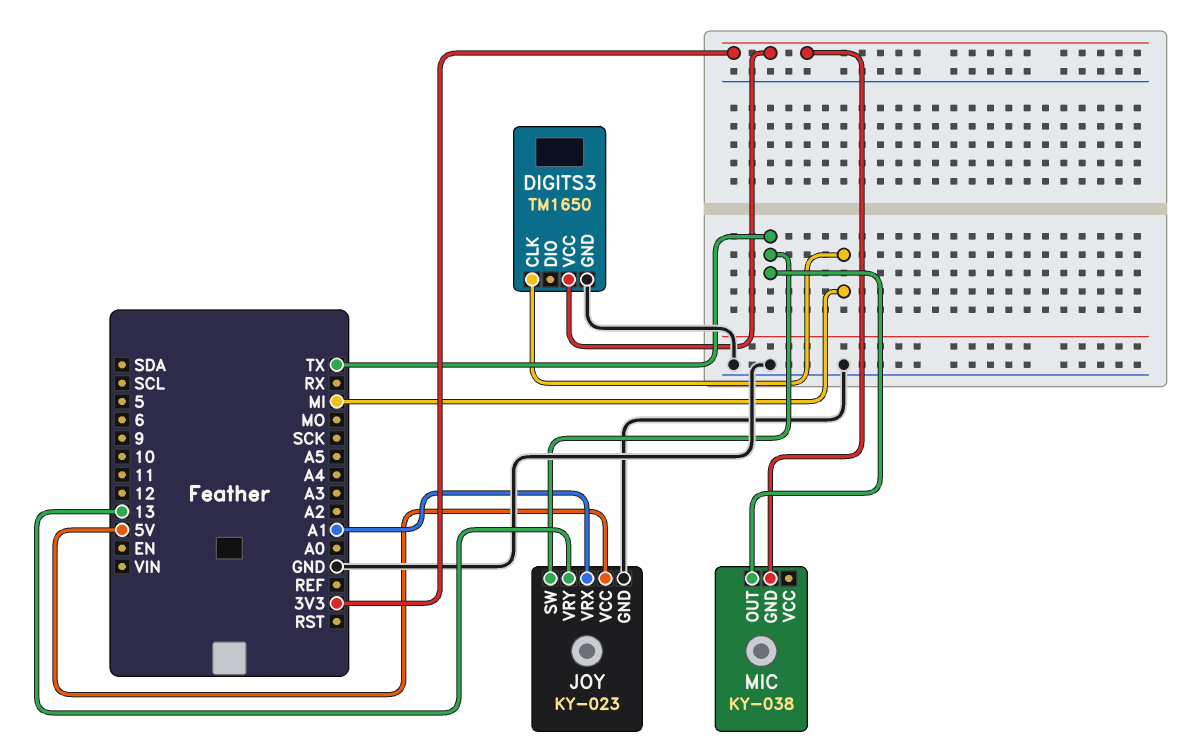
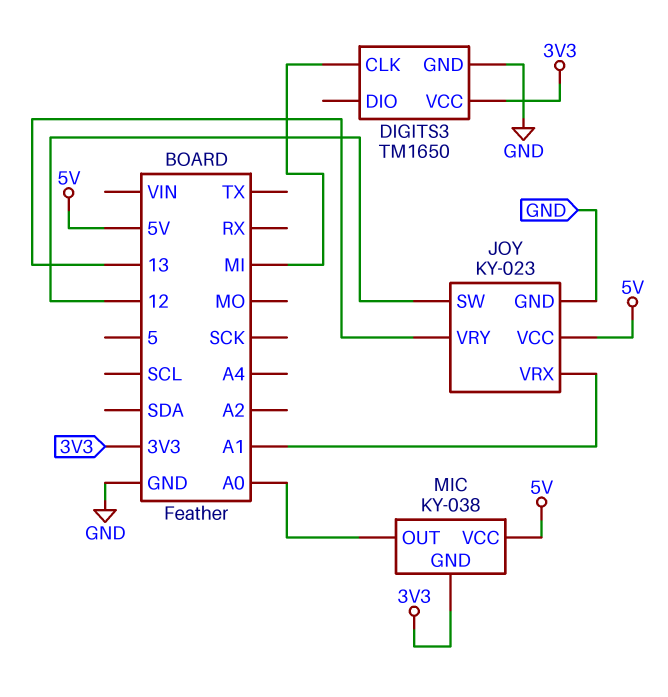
JOY pin SW: TX -> 12
MIC pin OUT: TX -> A0
MIC pin VCC: none -> 5V

